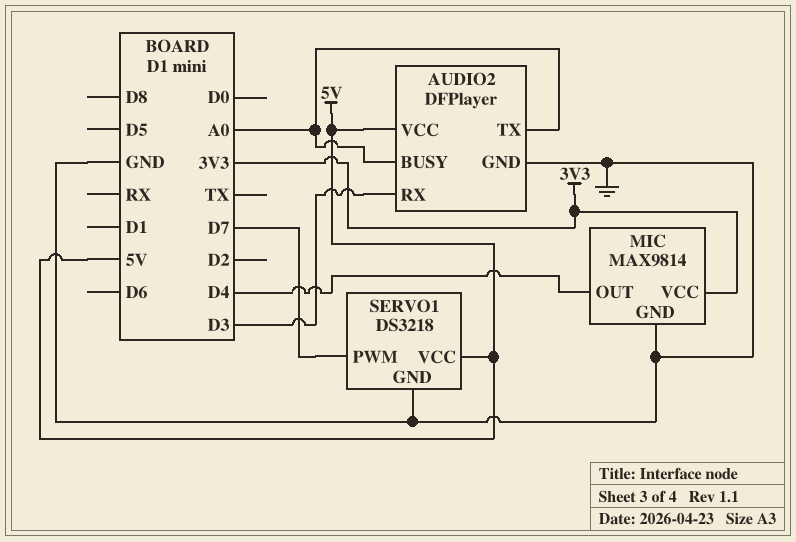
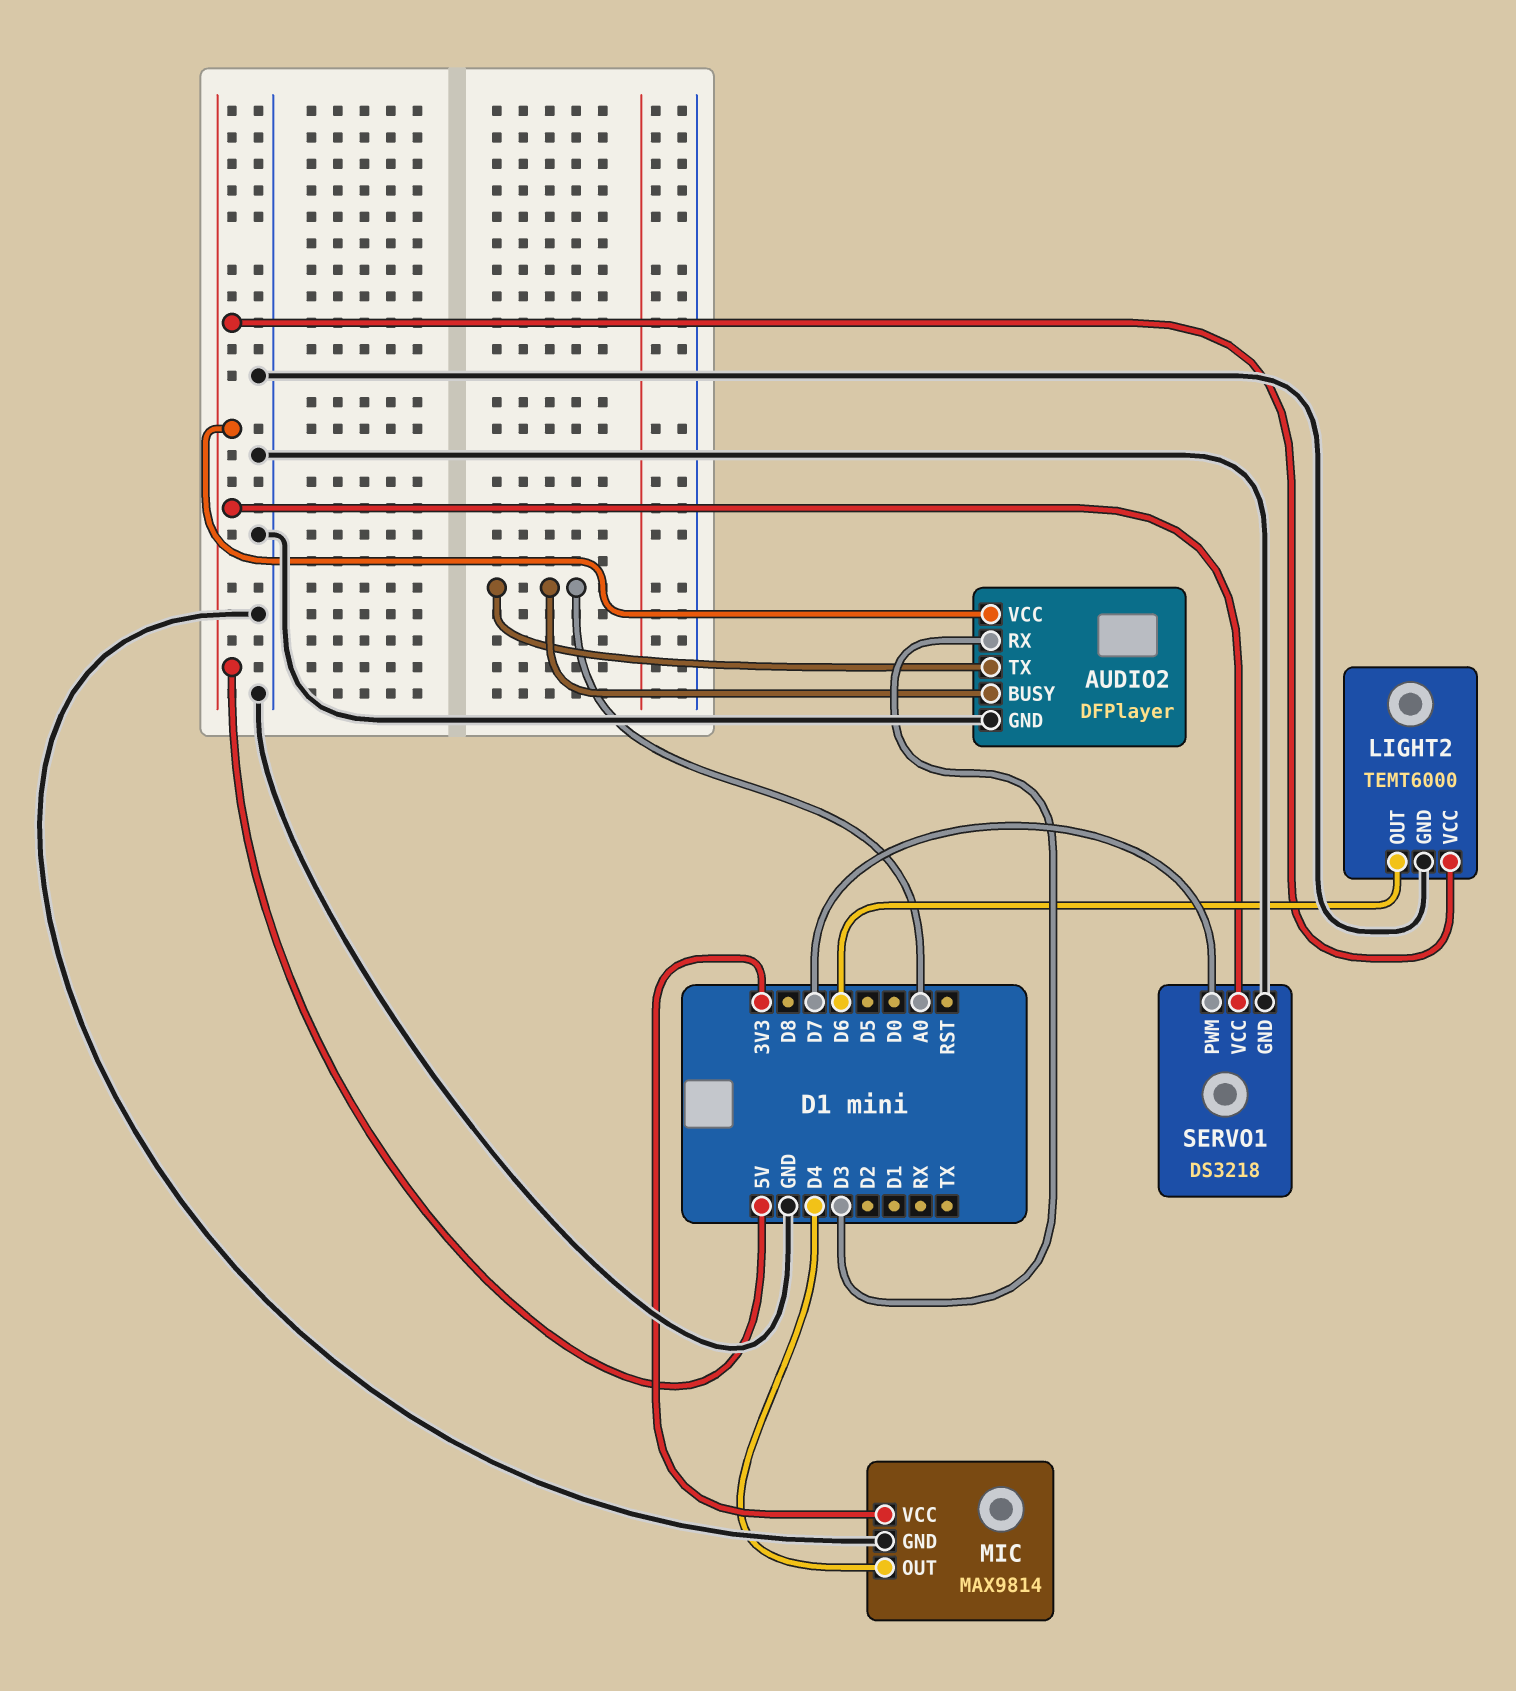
LIGHT2: none -> TEMT6000
LIGHT2 pin GND: none -> GND
LIGHT2 pin OUT: none -> D6
LIGHT2 pin VCC: none -> 5V

